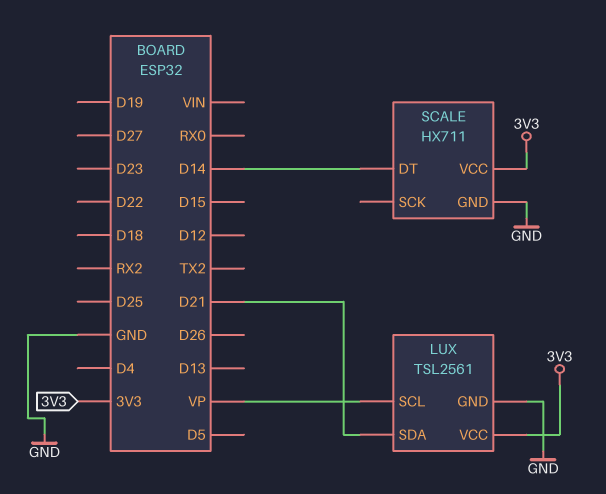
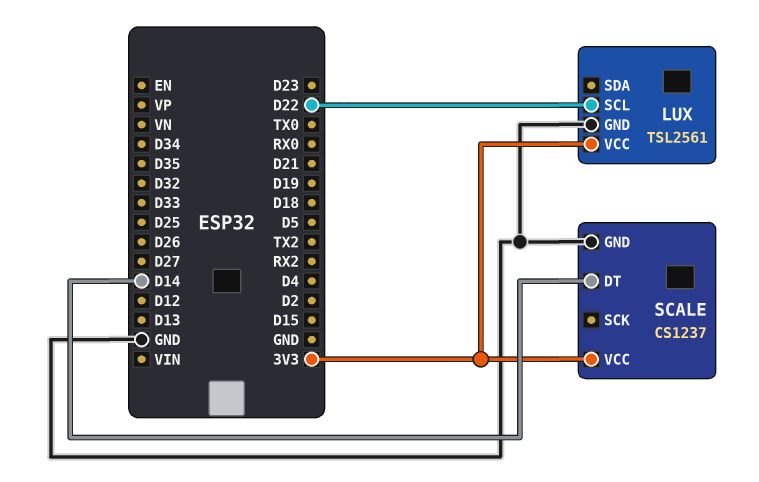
LUX pin SCL: VP -> D22
LUX pin SDA: D21 -> none
SCALE: HX711 -> CS1237

